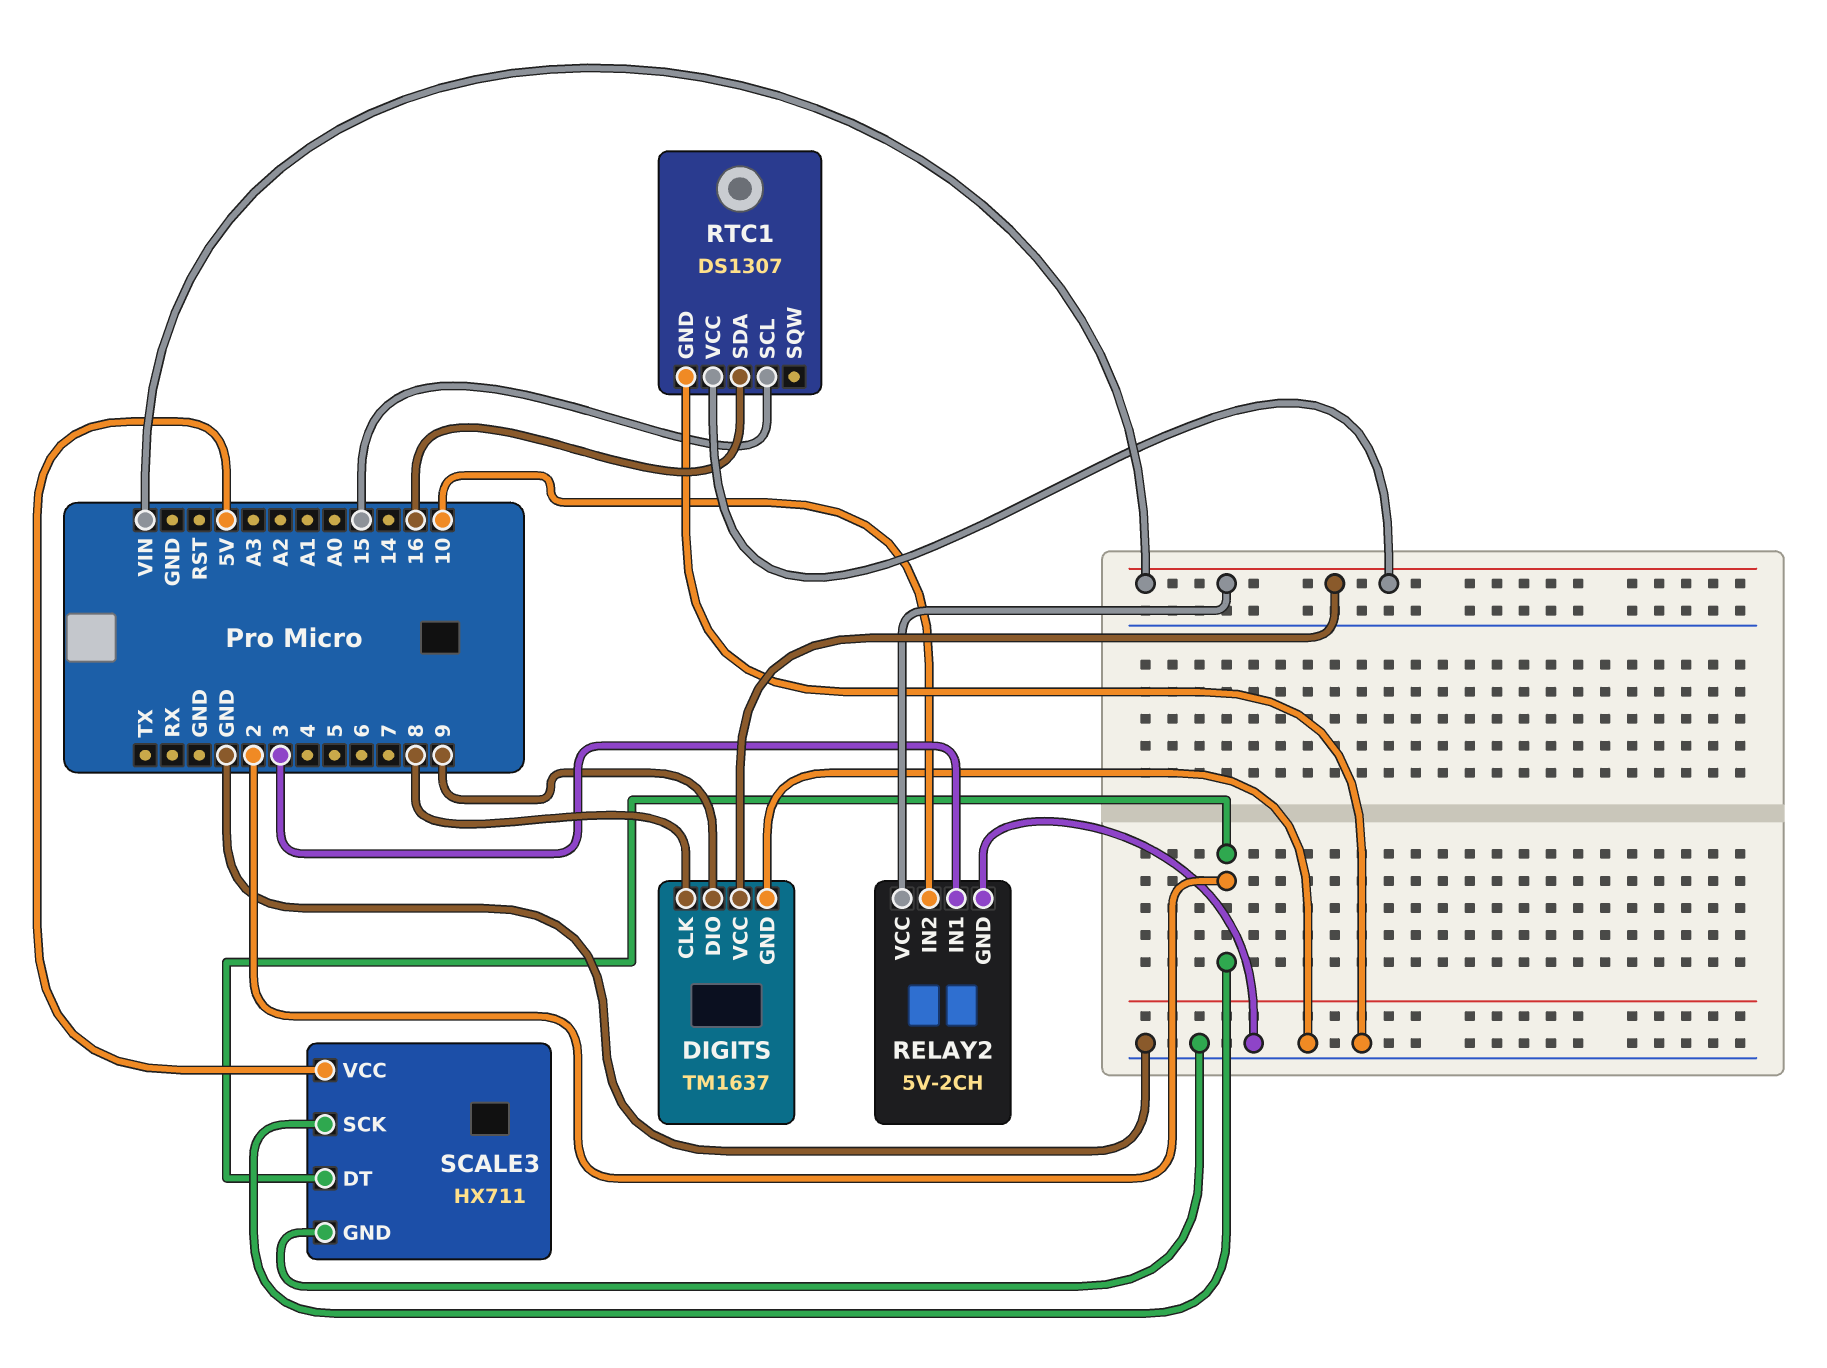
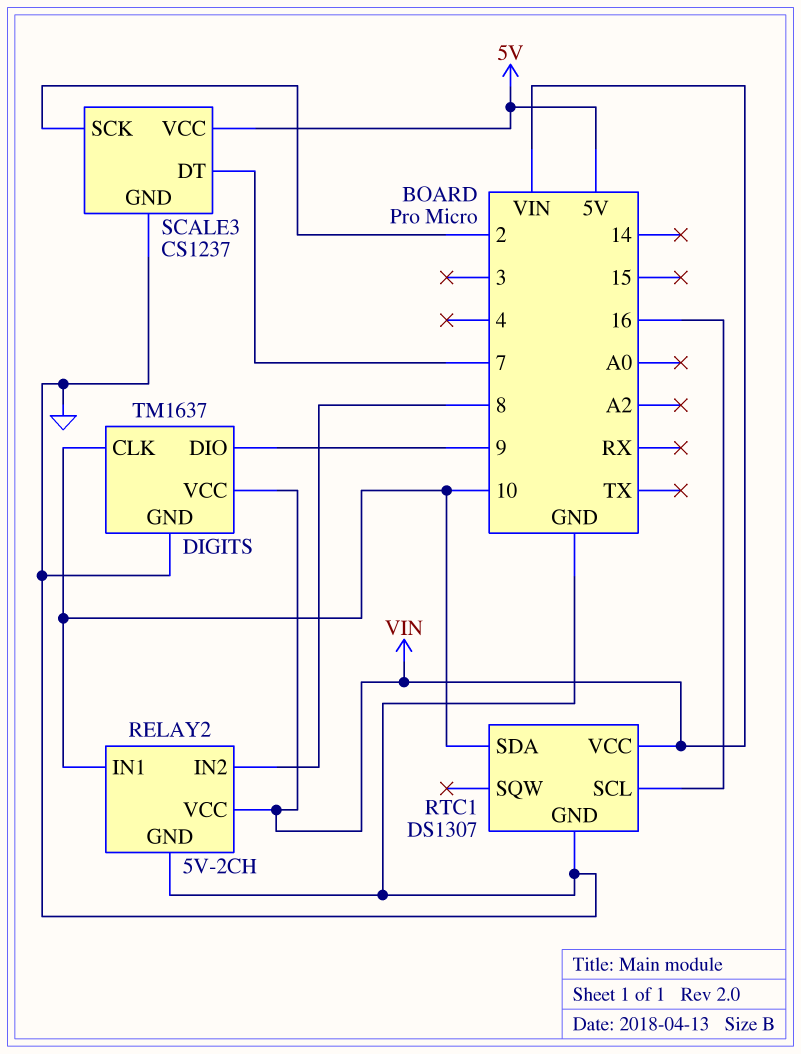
DIGITS pin CLK: 8 -> 10
RELAY2 pin IN1: 3 -> 10
RELAY2 pin IN2: 10 -> 8
RTC1 pin SCL: 15 -> 16
RTC1 pin SDA: 16 -> 10
SCALE3: HX711 -> CS1237
SCALE3 pin DT: 2 -> 7

